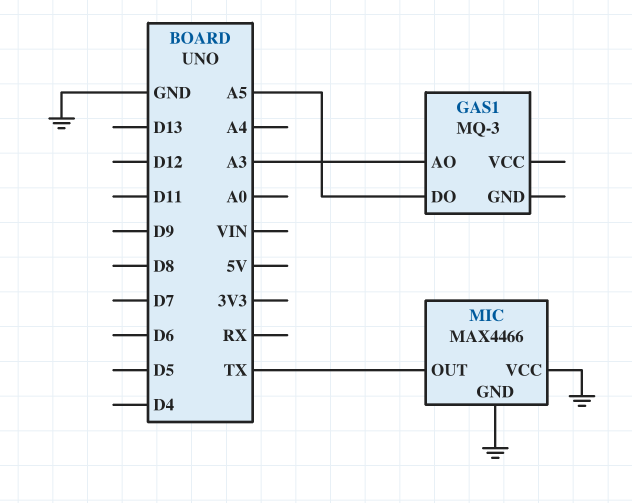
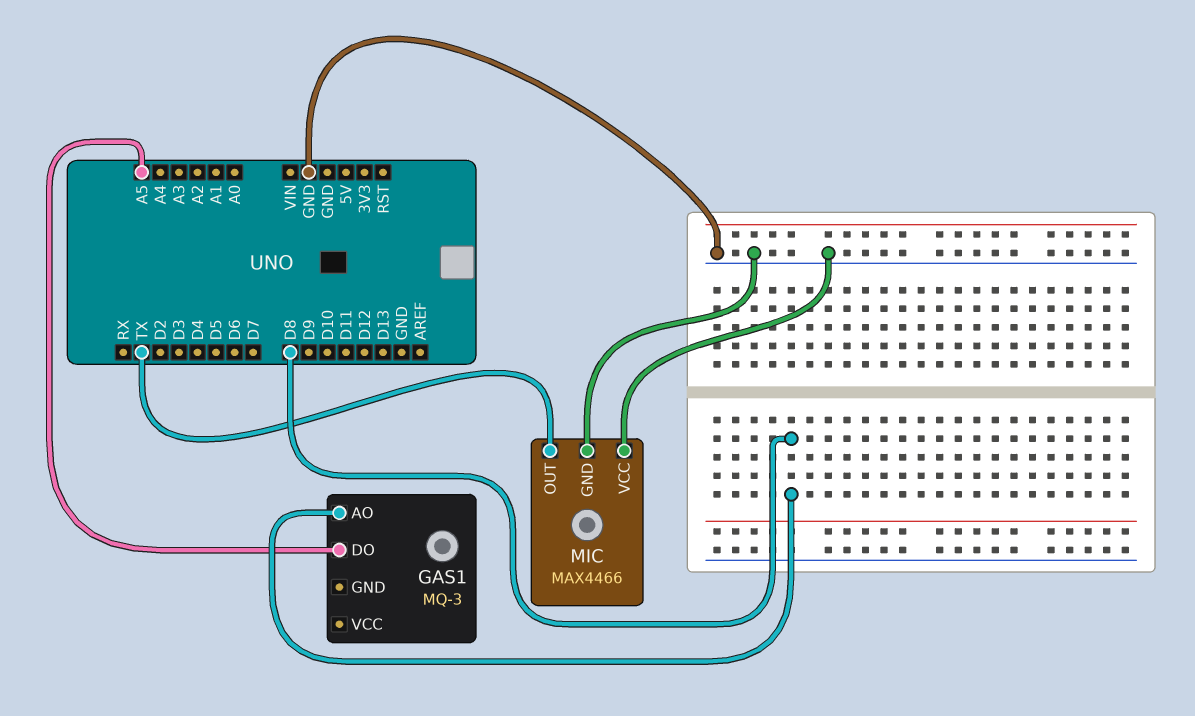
GAS1 pin AO: A3 -> D8

